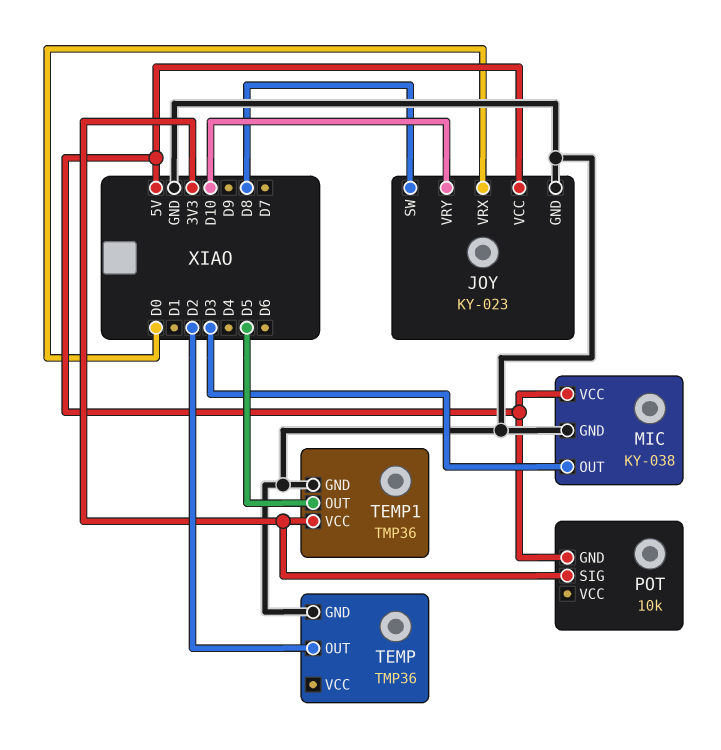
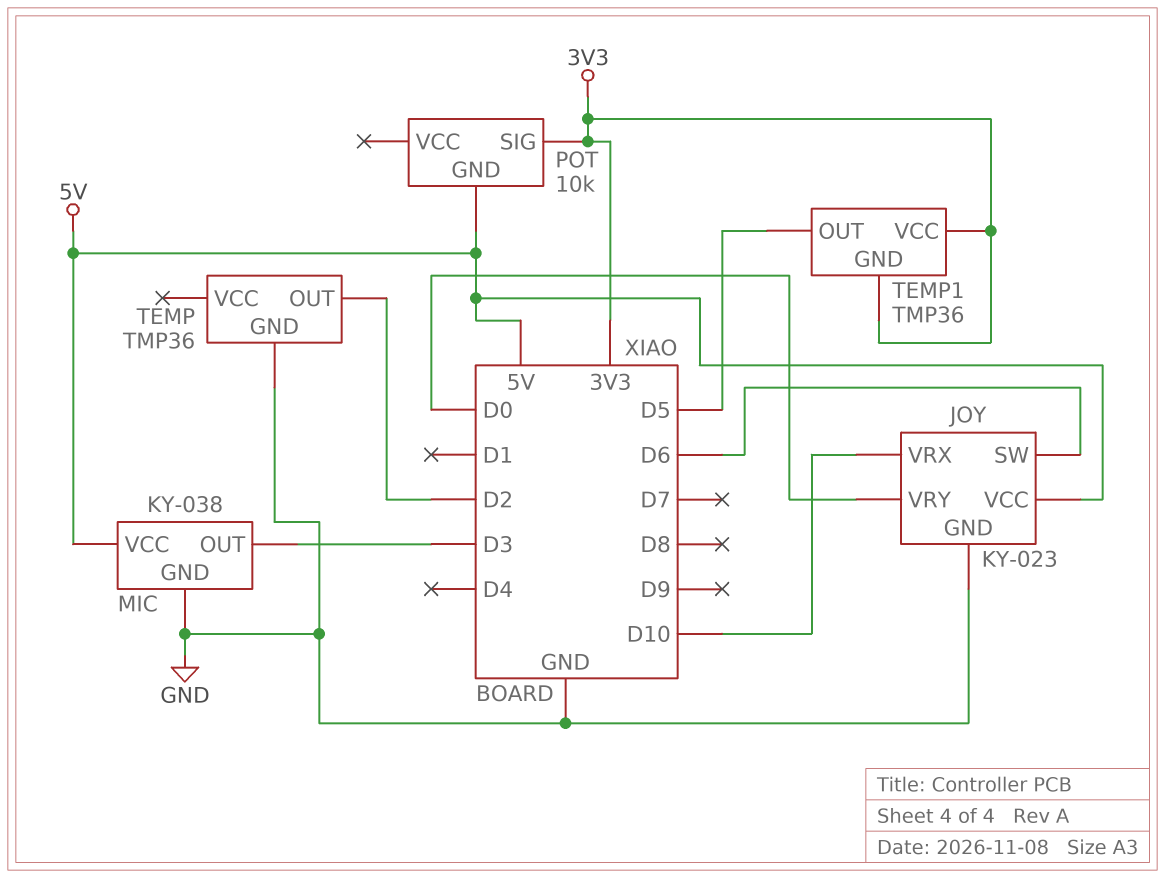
JOY pin SW: D8 -> D6
JOY pin VRX: D0 -> D10
JOY pin VRY: D10 -> D0
TEMP1 pin GND: GND -> 3V3

